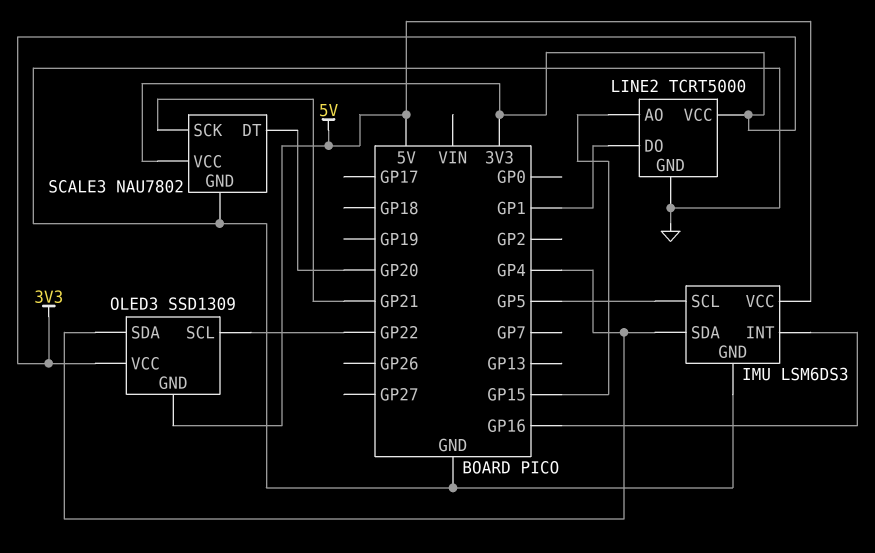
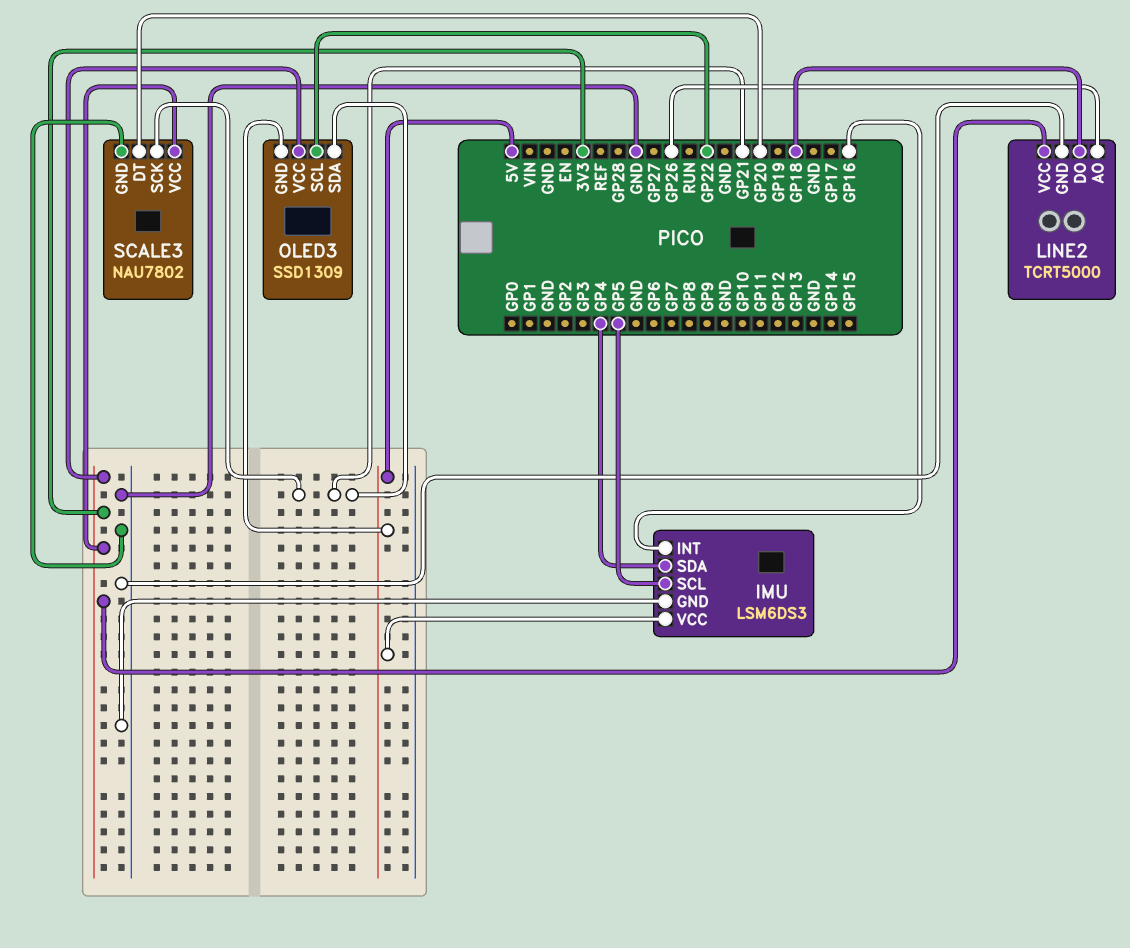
LINE2 pin AO: GP15 -> GP26
LINE2 pin DO: GP1 -> GP18
OLED3 pin SDA: GP4 -> GP21

